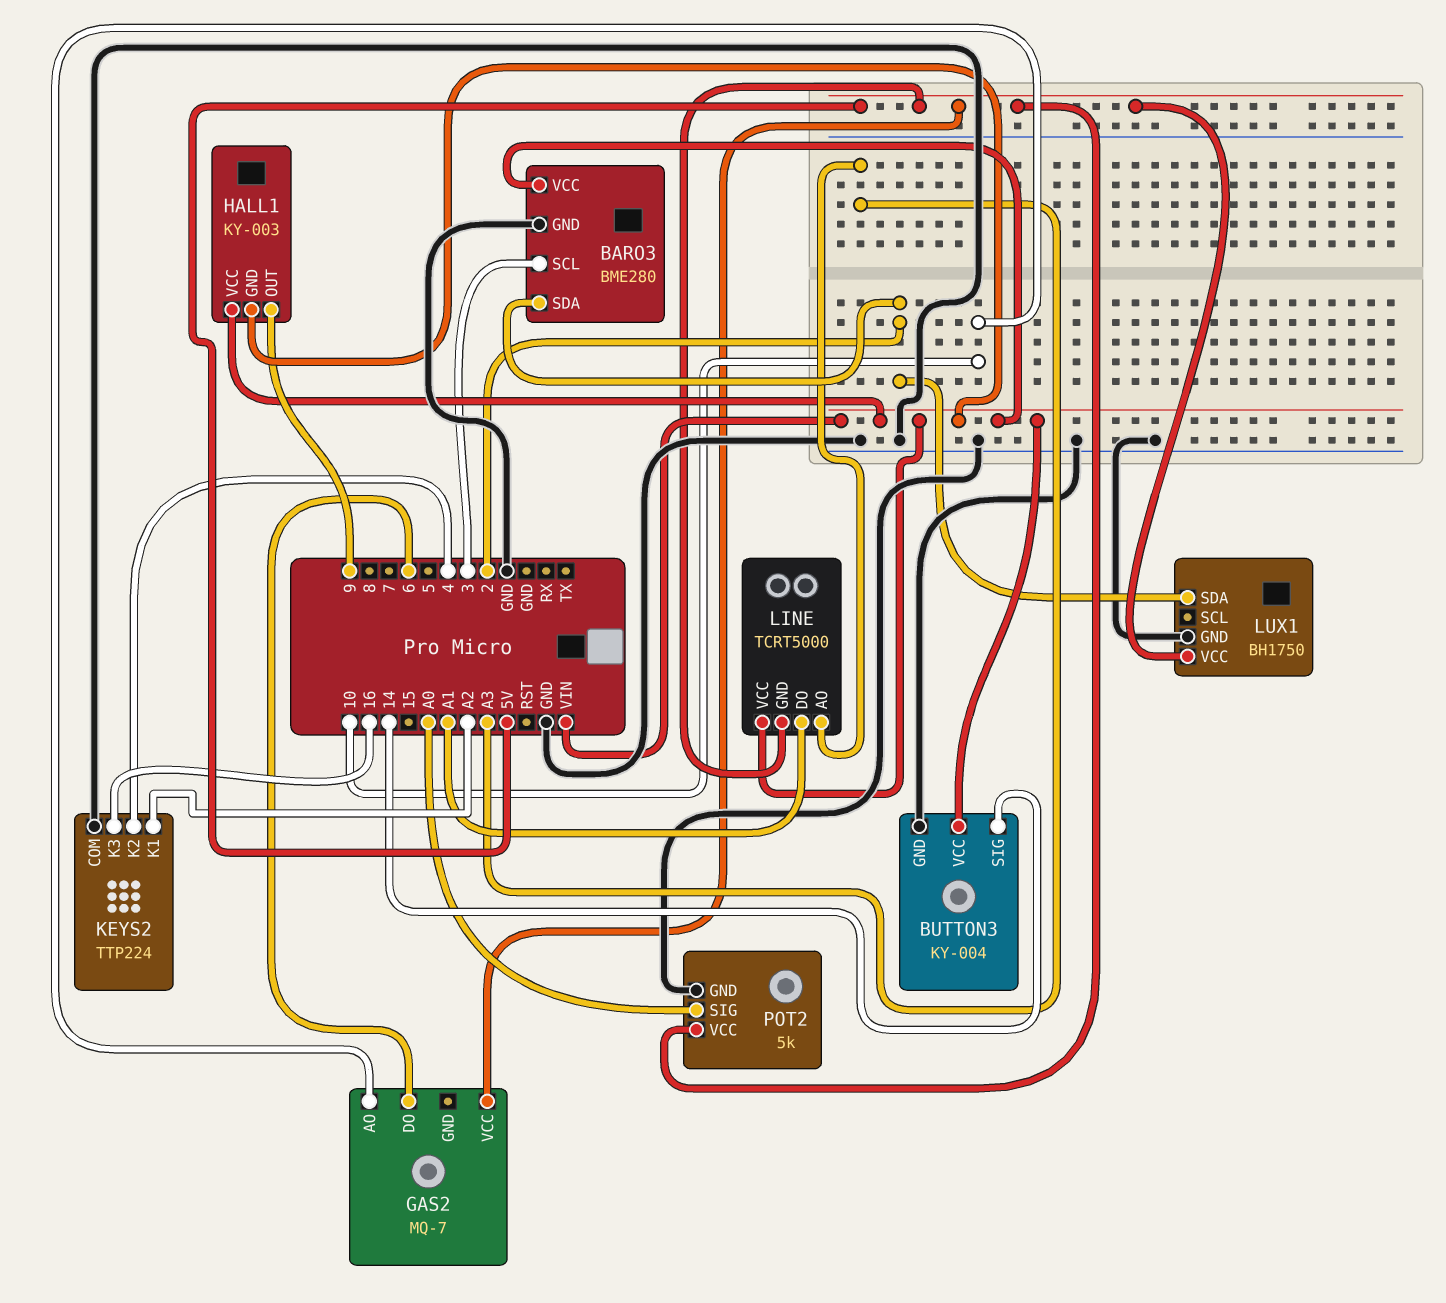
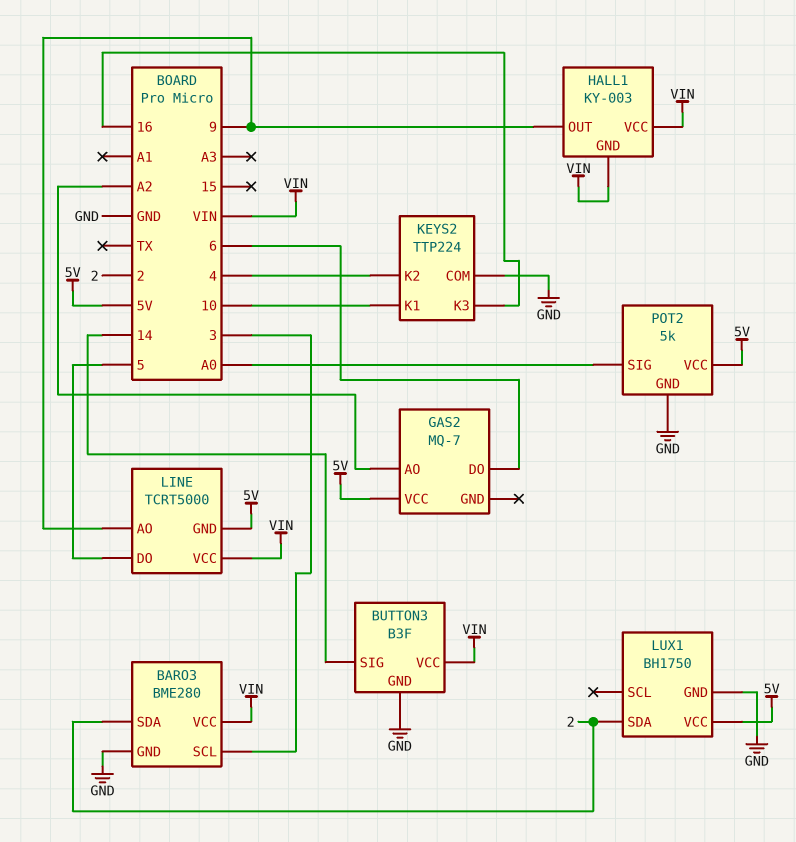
BUTTON3: KY-004 -> B3F
GAS2 pin AO: 10 -> A2
KEYS2 pin K1: A2 -> 10
LINE pin AO: A3 -> 9
LINE pin DO: A1 -> 5

